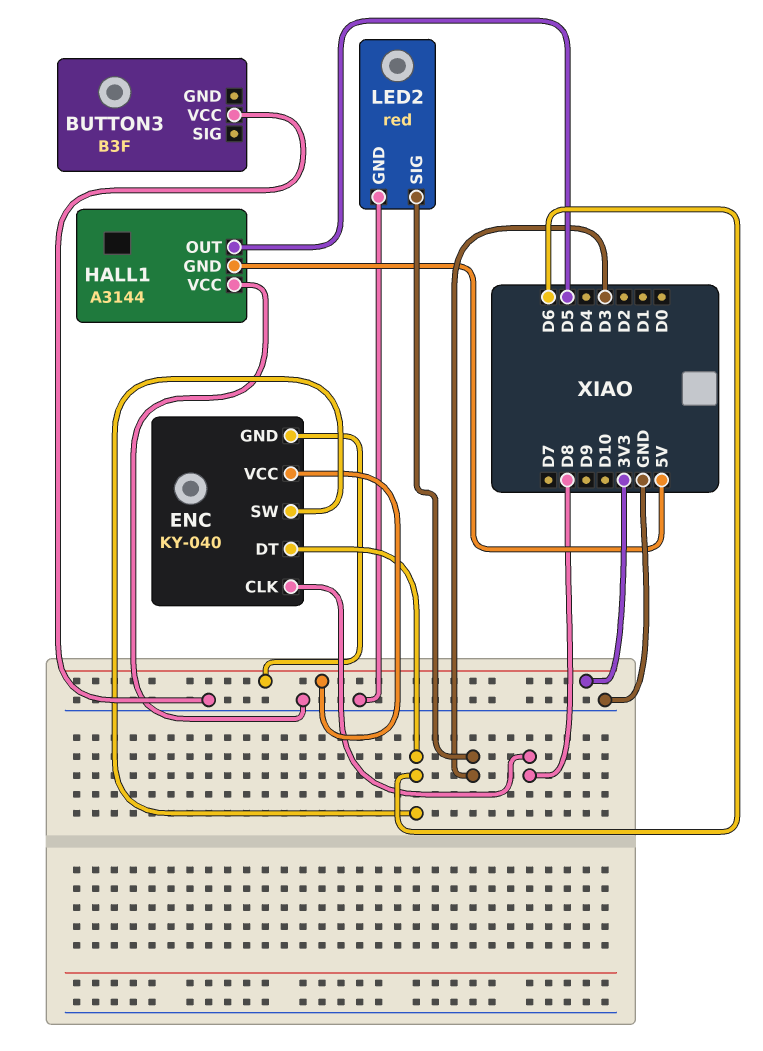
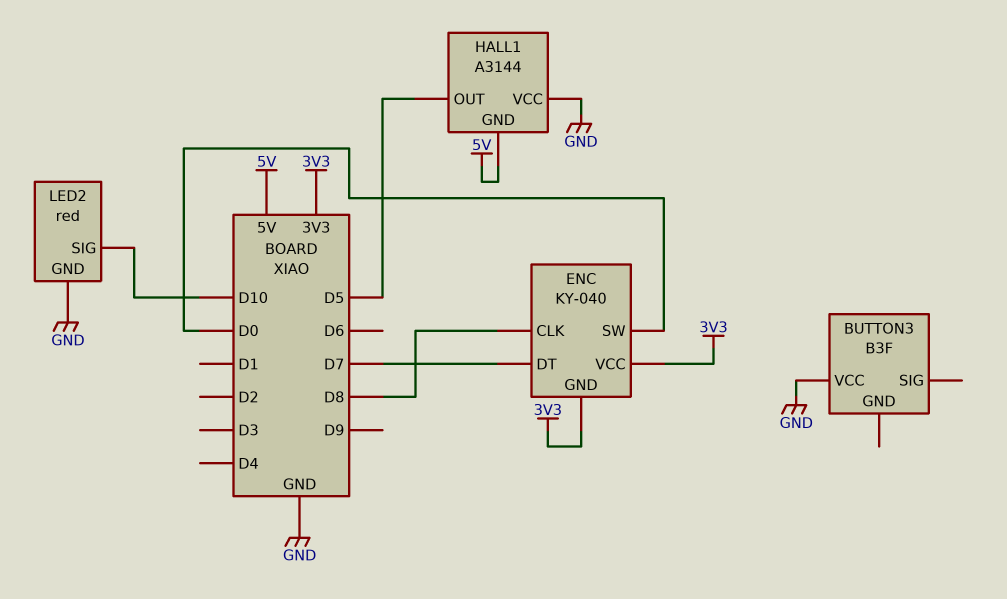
ENC pin DT: D6 -> D7
ENC pin SW: D6 -> D0
LED2 pin SIG: D3 -> D10

